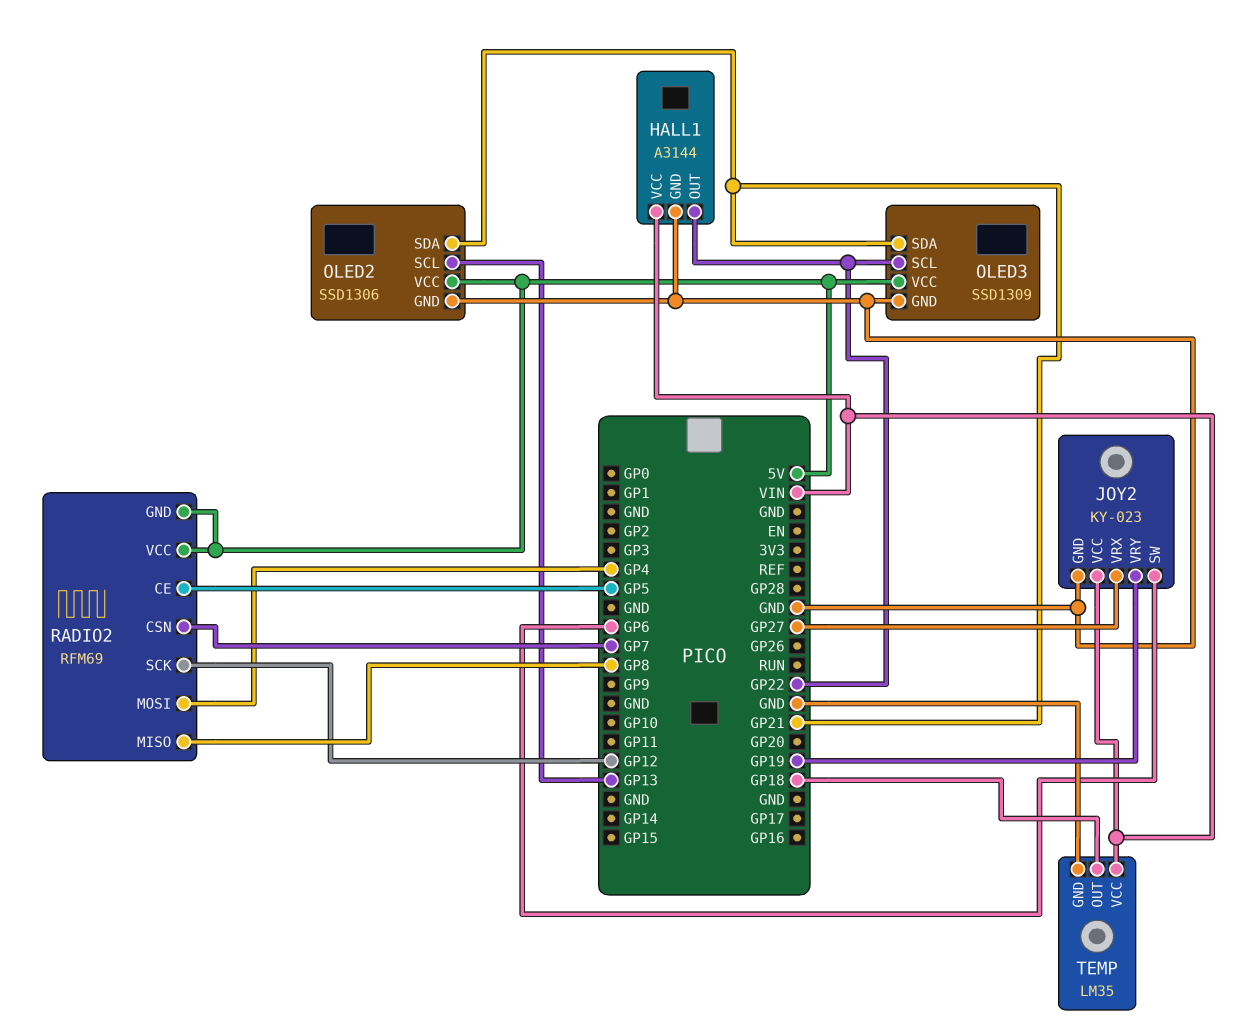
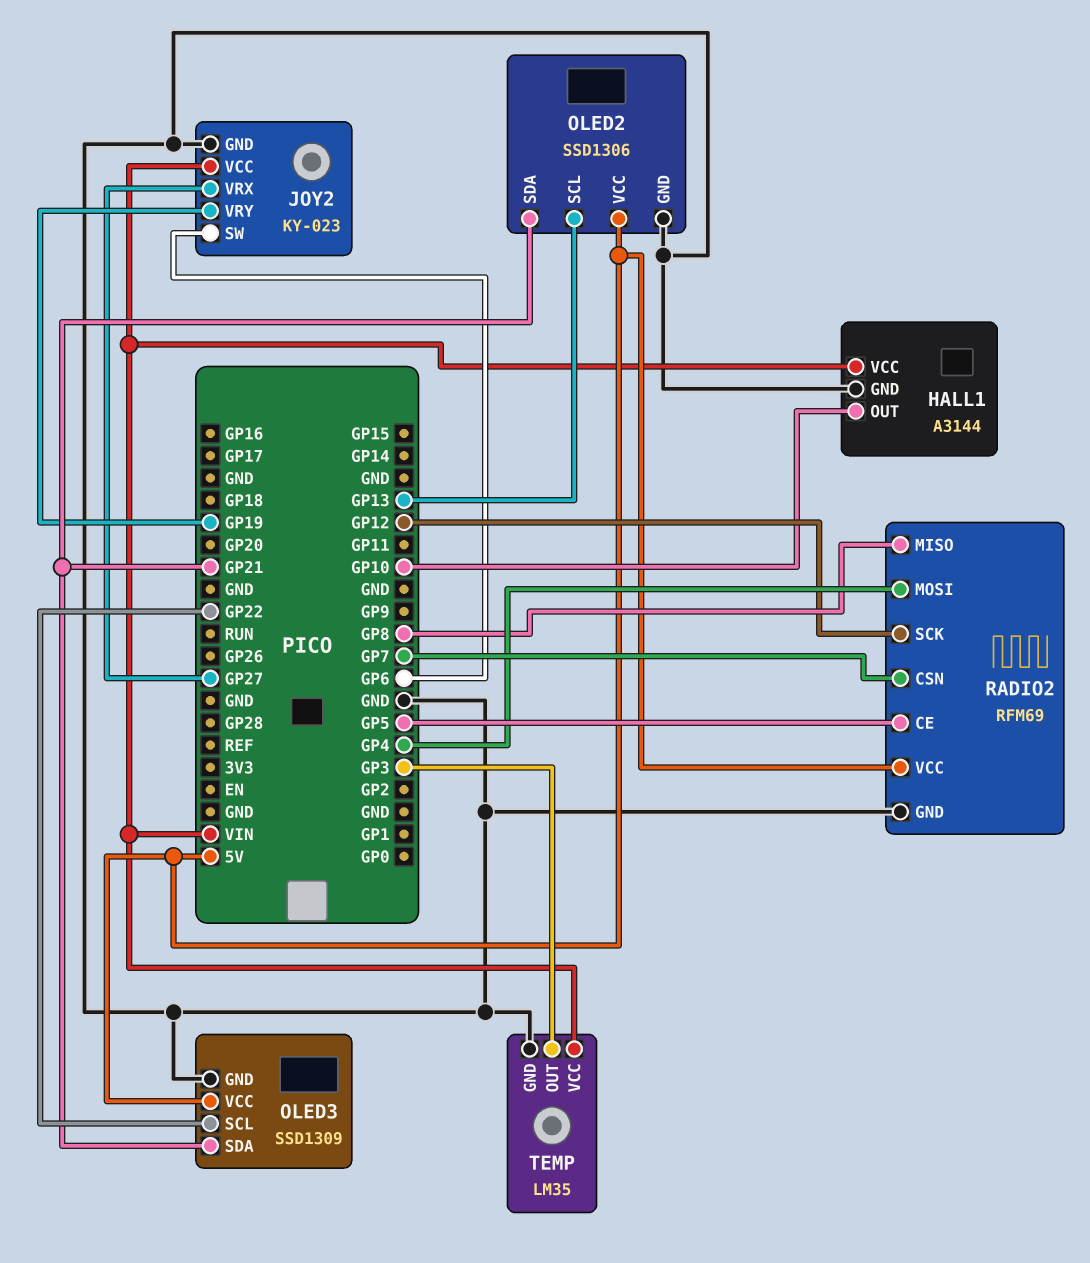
HALL1 pin OUT: GP22 -> GP10
RADIO2 pin GND: 5V -> GND
TEMP pin OUT: GP18 -> GP3

